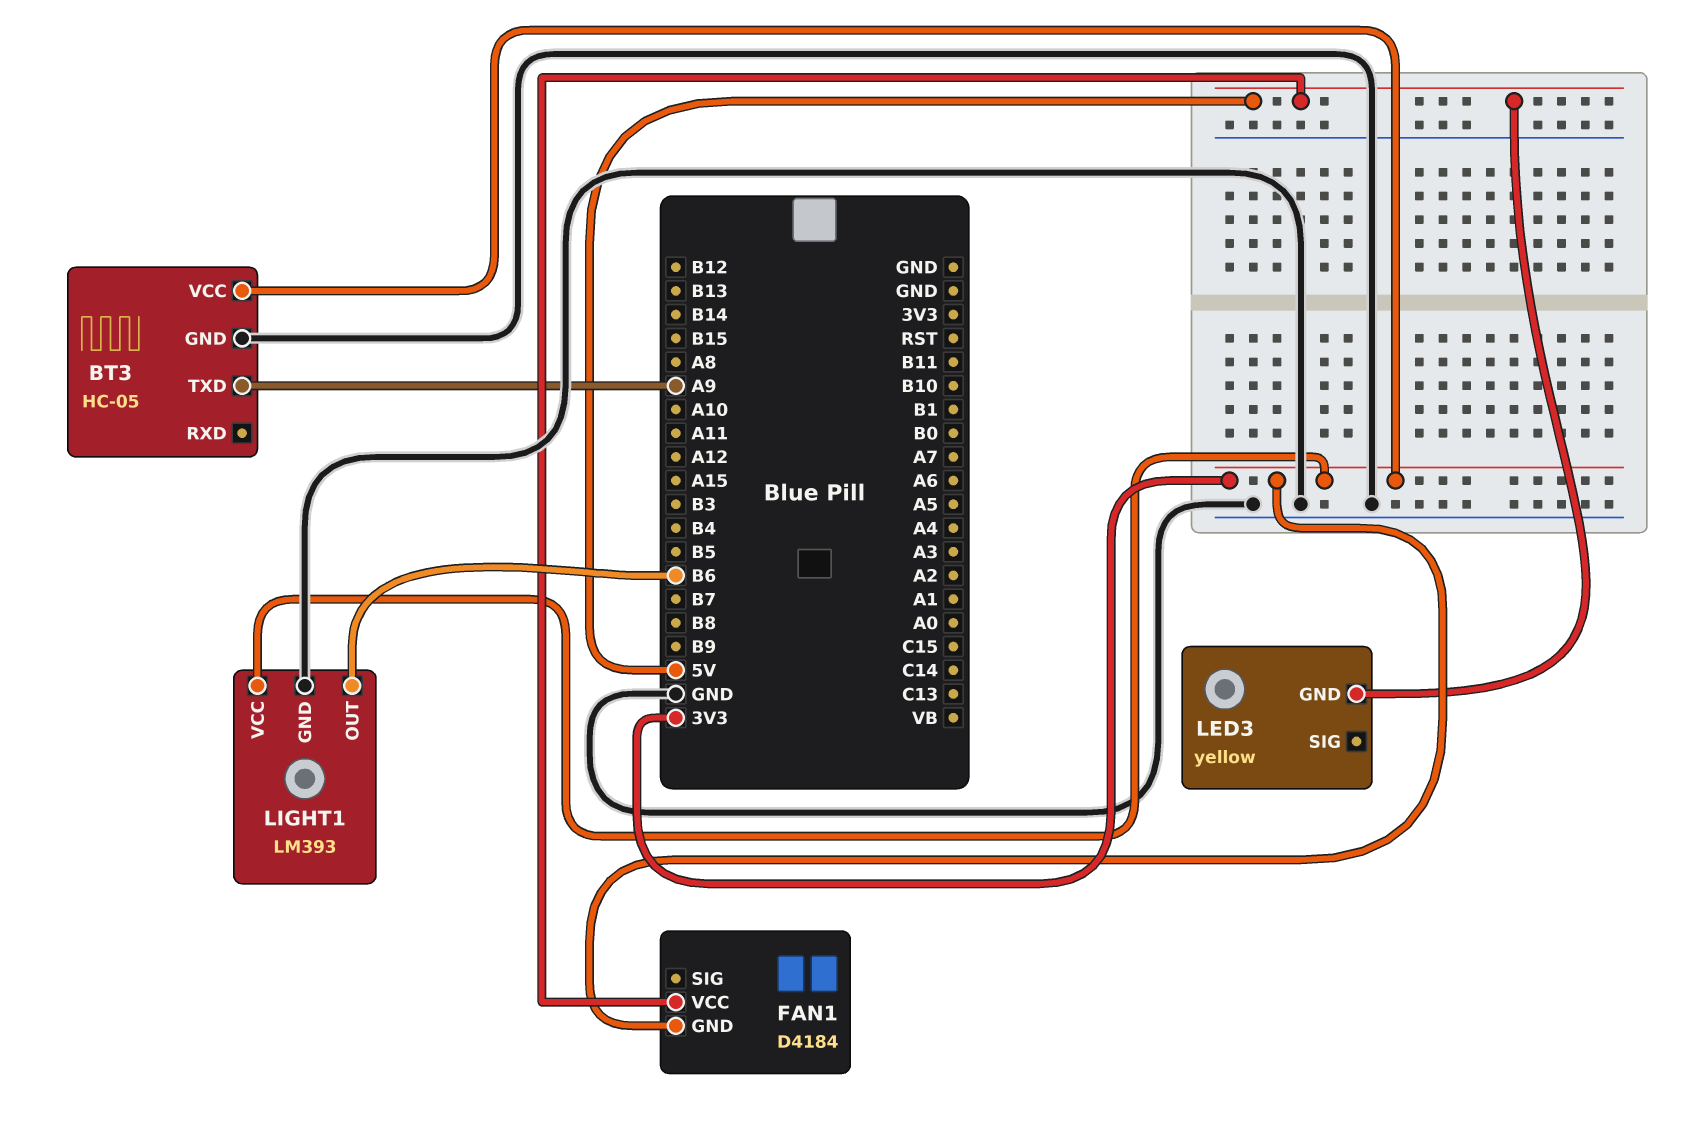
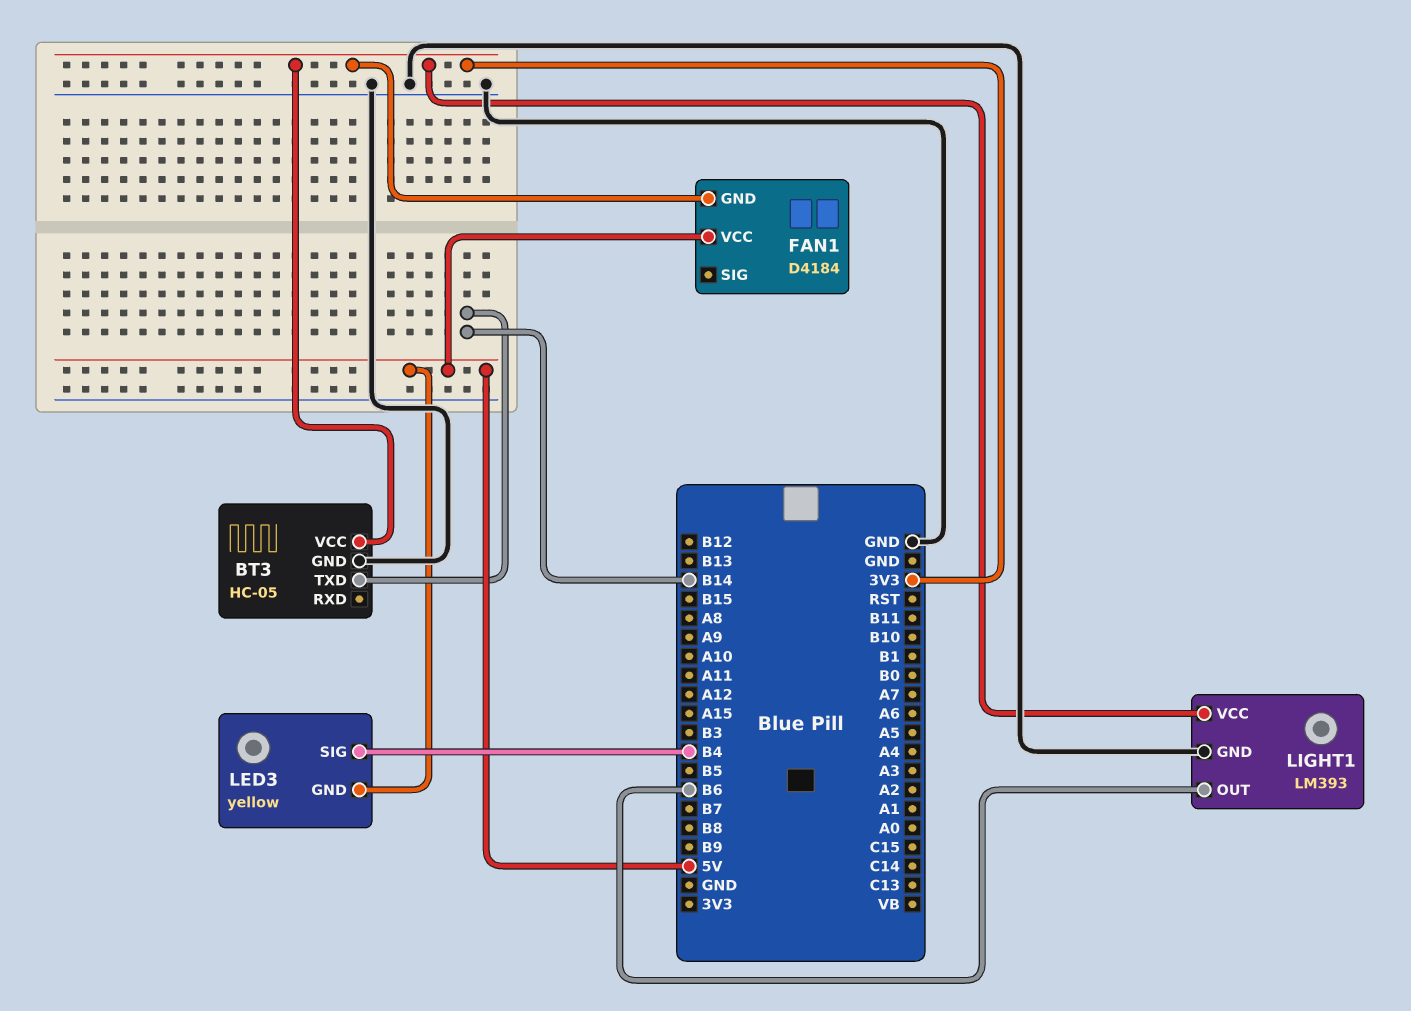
BT3 pin TXD: A9 -> B14
LED3 pin SIG: none -> B4

